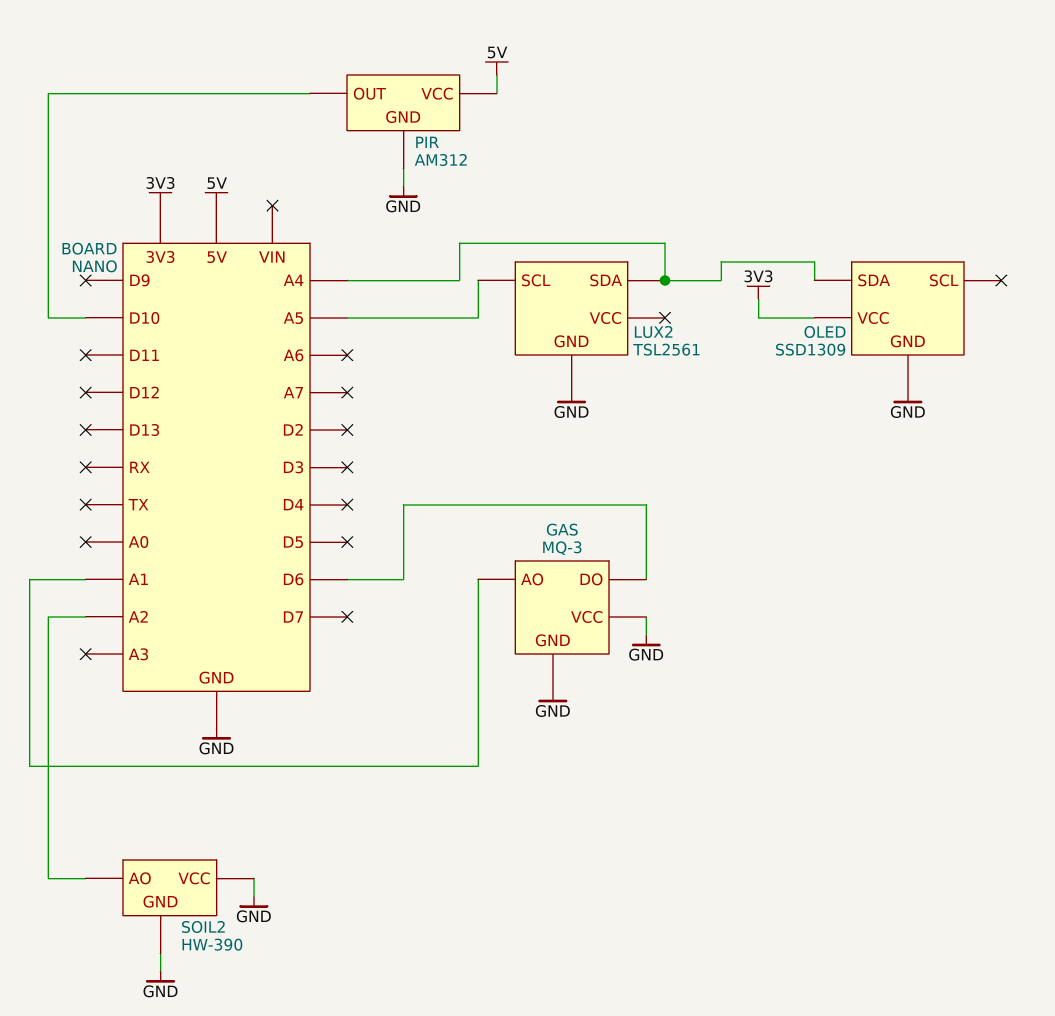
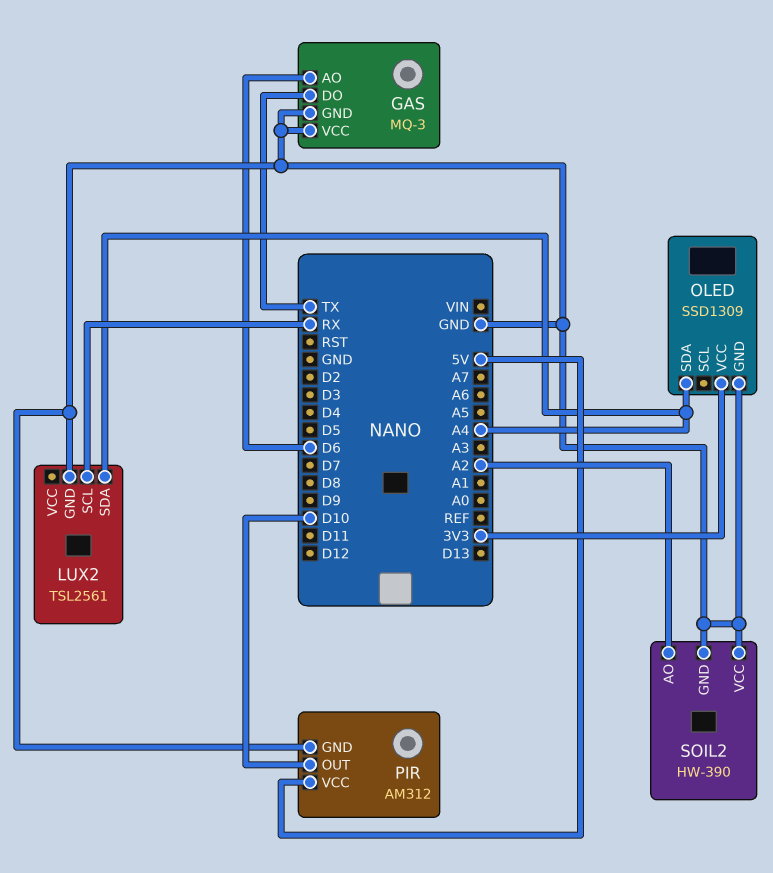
GAS pin AO: A1 -> D6
GAS pin DO: D6 -> TX
LUX2 pin SCL: A5 -> RX

